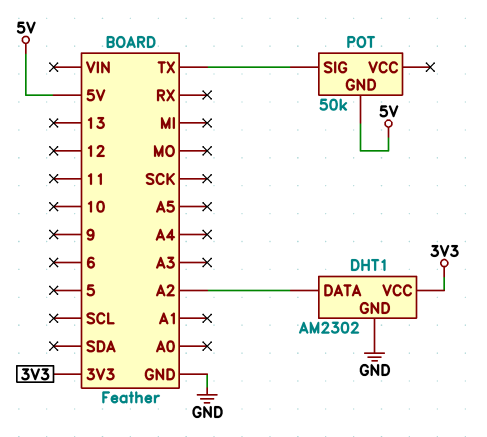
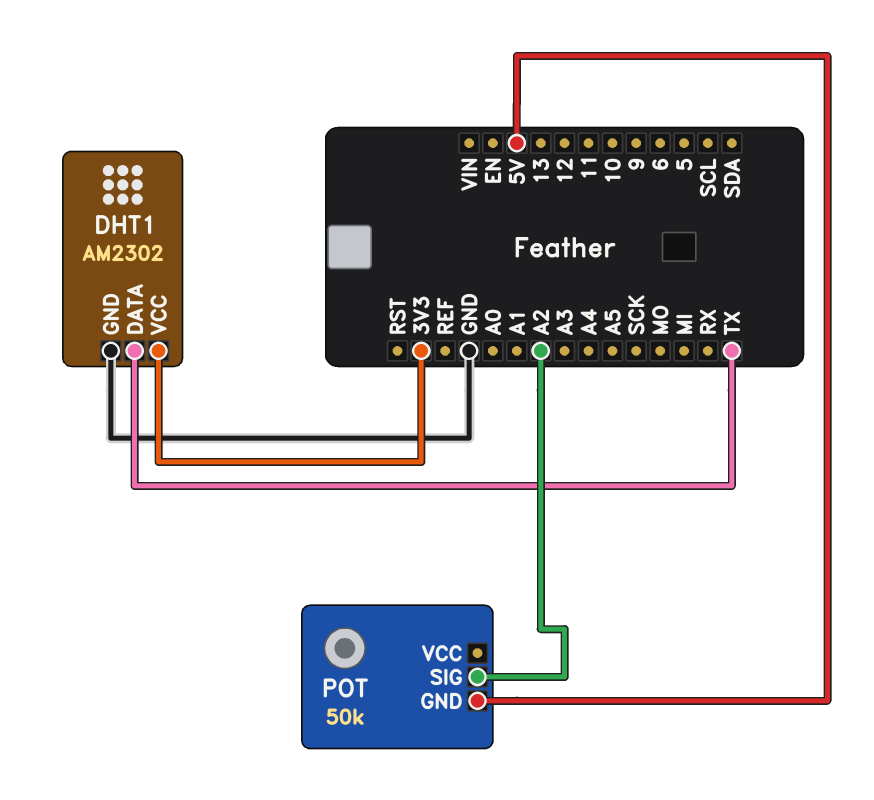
DHT1 pin DATA: A2 -> TX
POT pin SIG: TX -> A2

